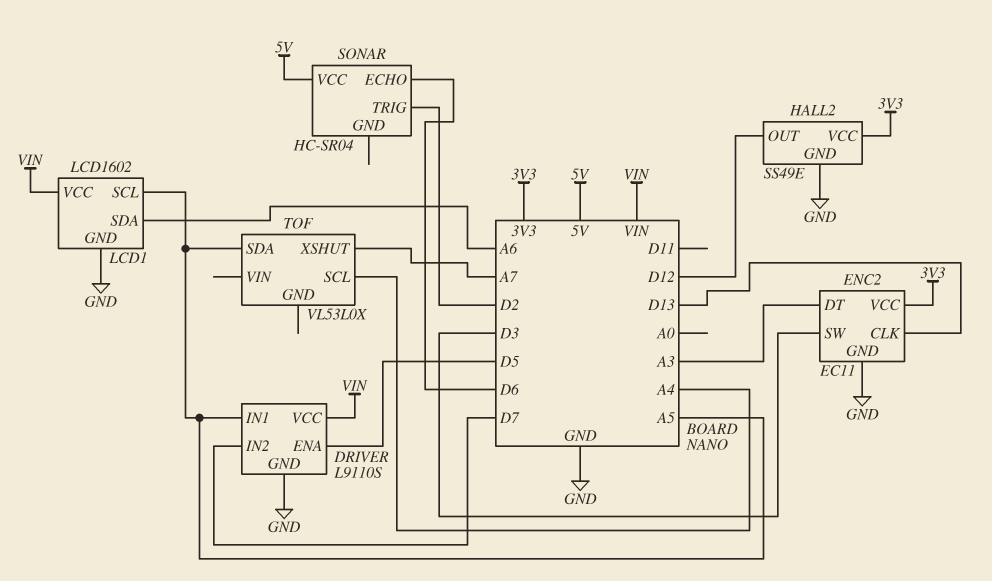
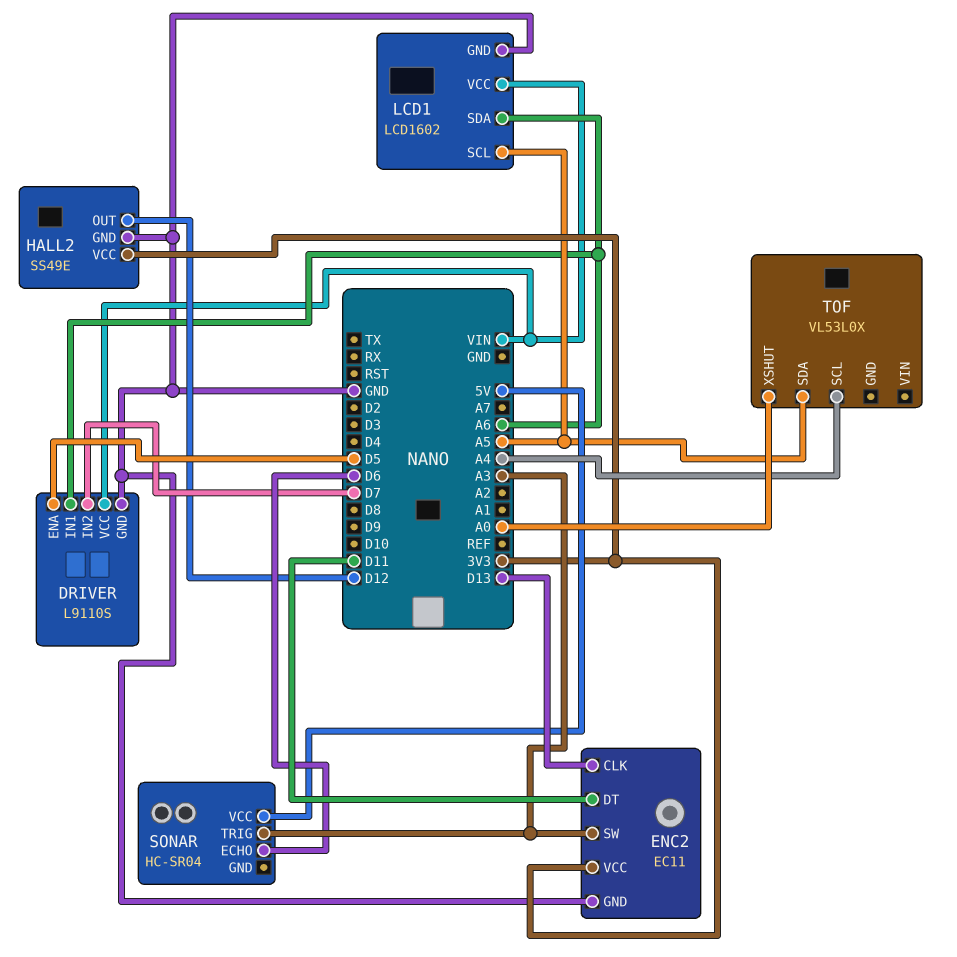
DRIVER pin IN1: A5 -> A6
ENC2 pin DT: A3 -> D11
ENC2 pin SW: D3 -> A3
SONAR pin TRIG: D2 -> A3
TOF pin XSHUT: A7 -> A0

